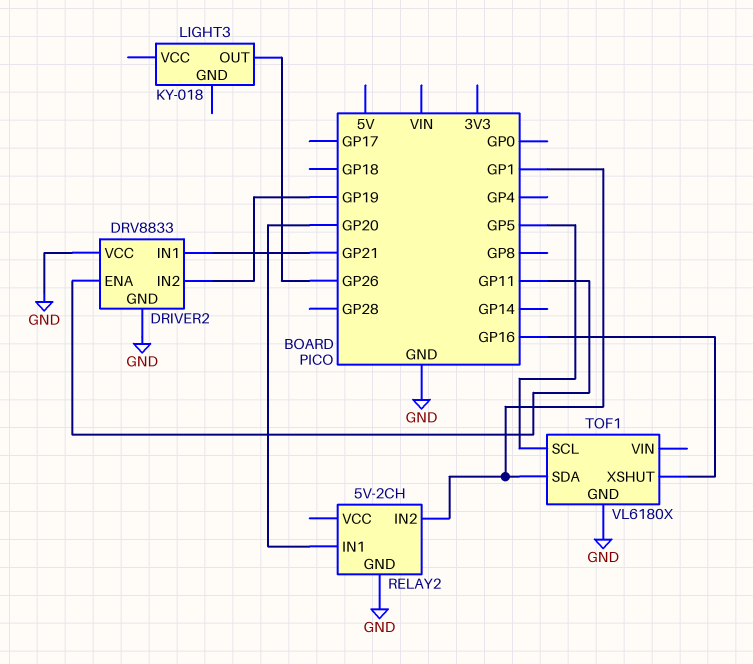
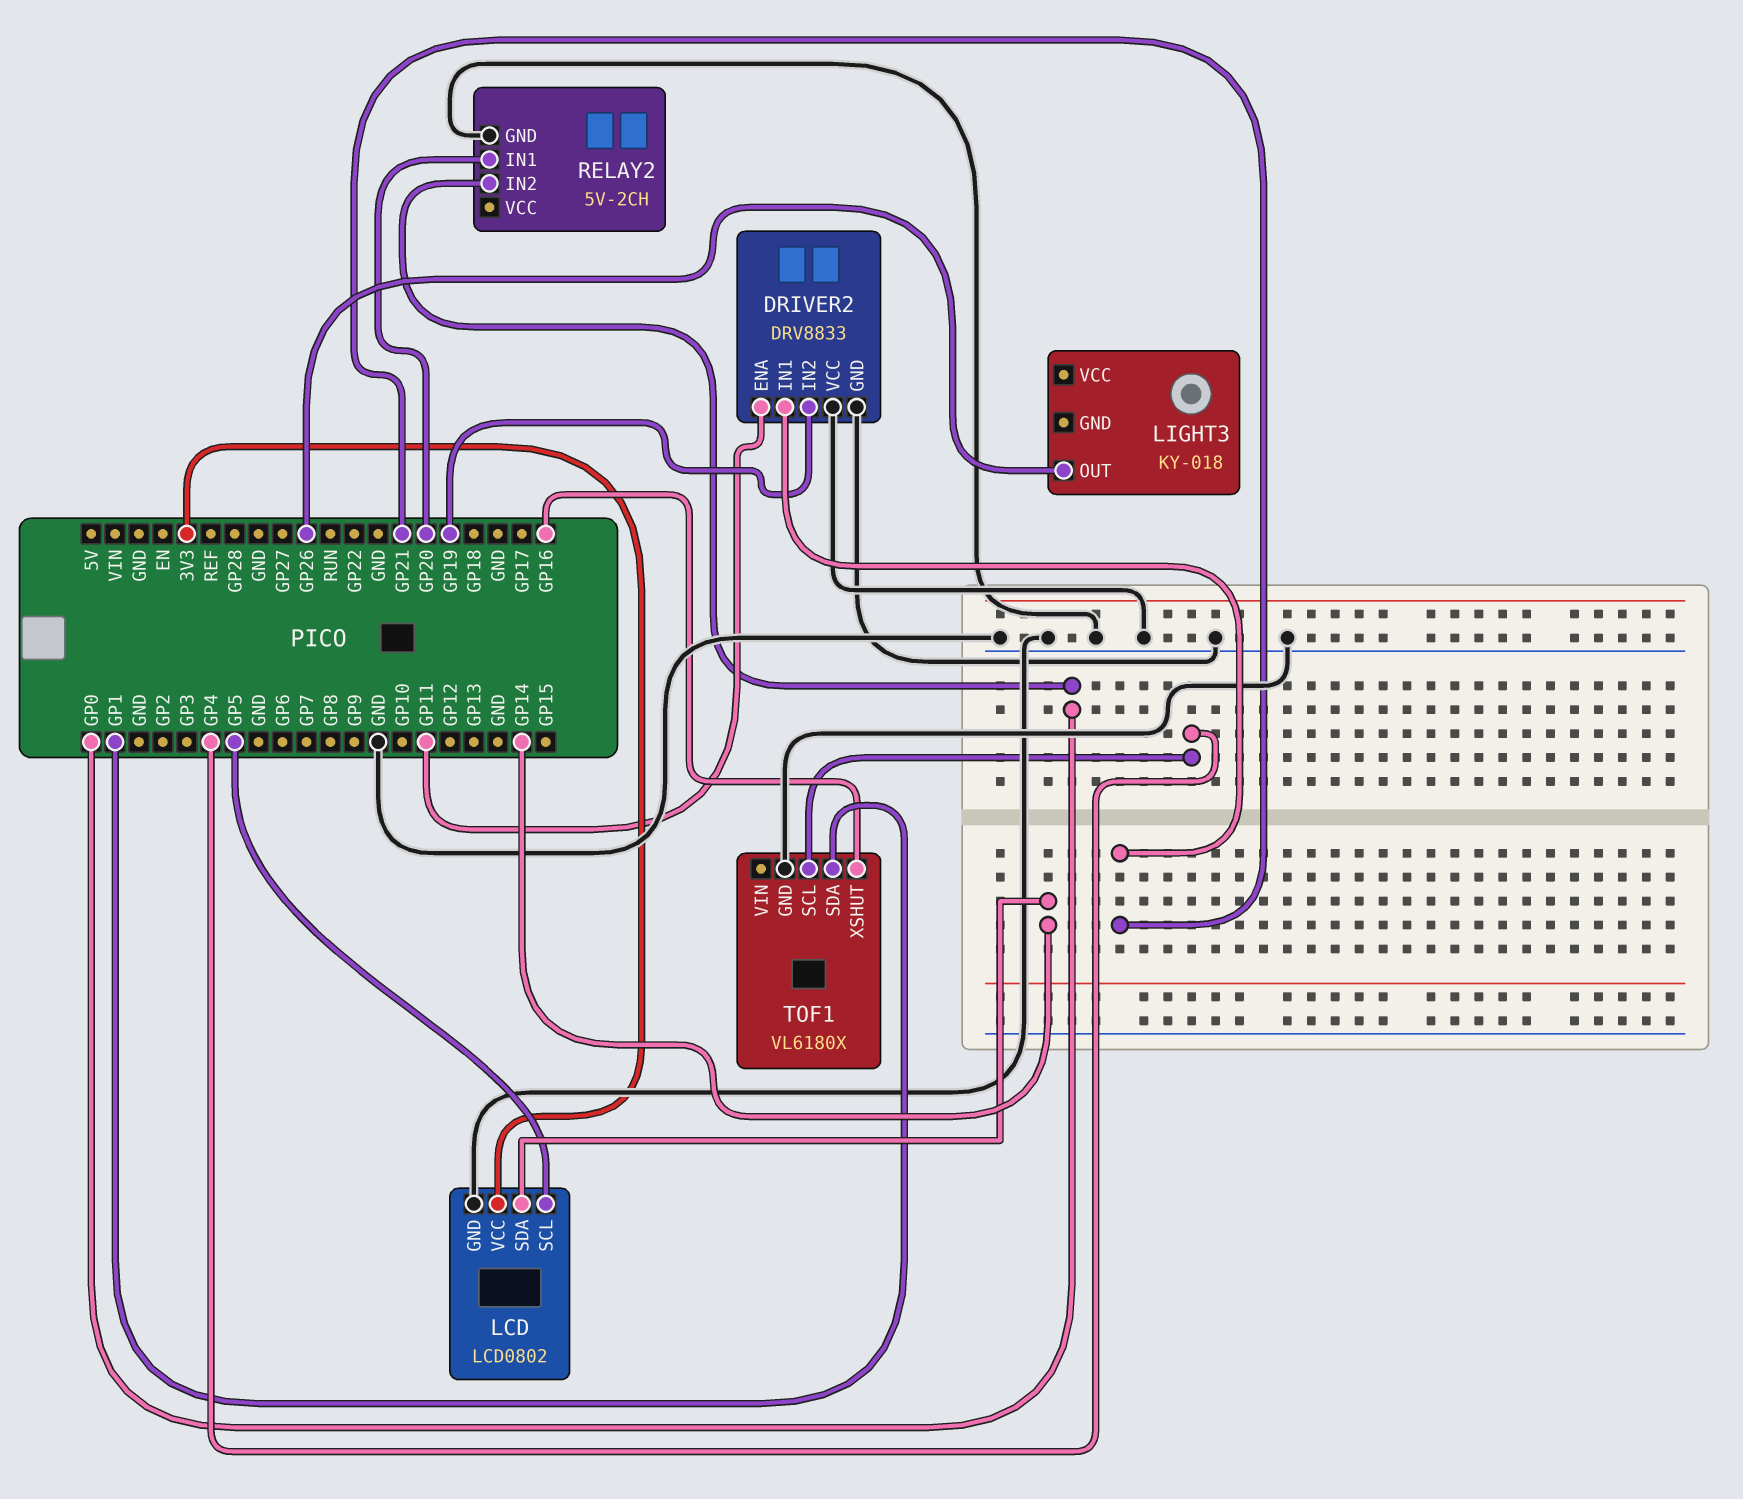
LCD: none -> LCD0802
LCD pin GND: none -> GND
LCD pin SCL: none -> GP5
LCD pin SDA: none -> GP14
LCD pin VCC: none -> 3V3
RELAY2 pin IN2: GP1 -> GP0
TOF1 pin SCL: GP5 -> GP4

